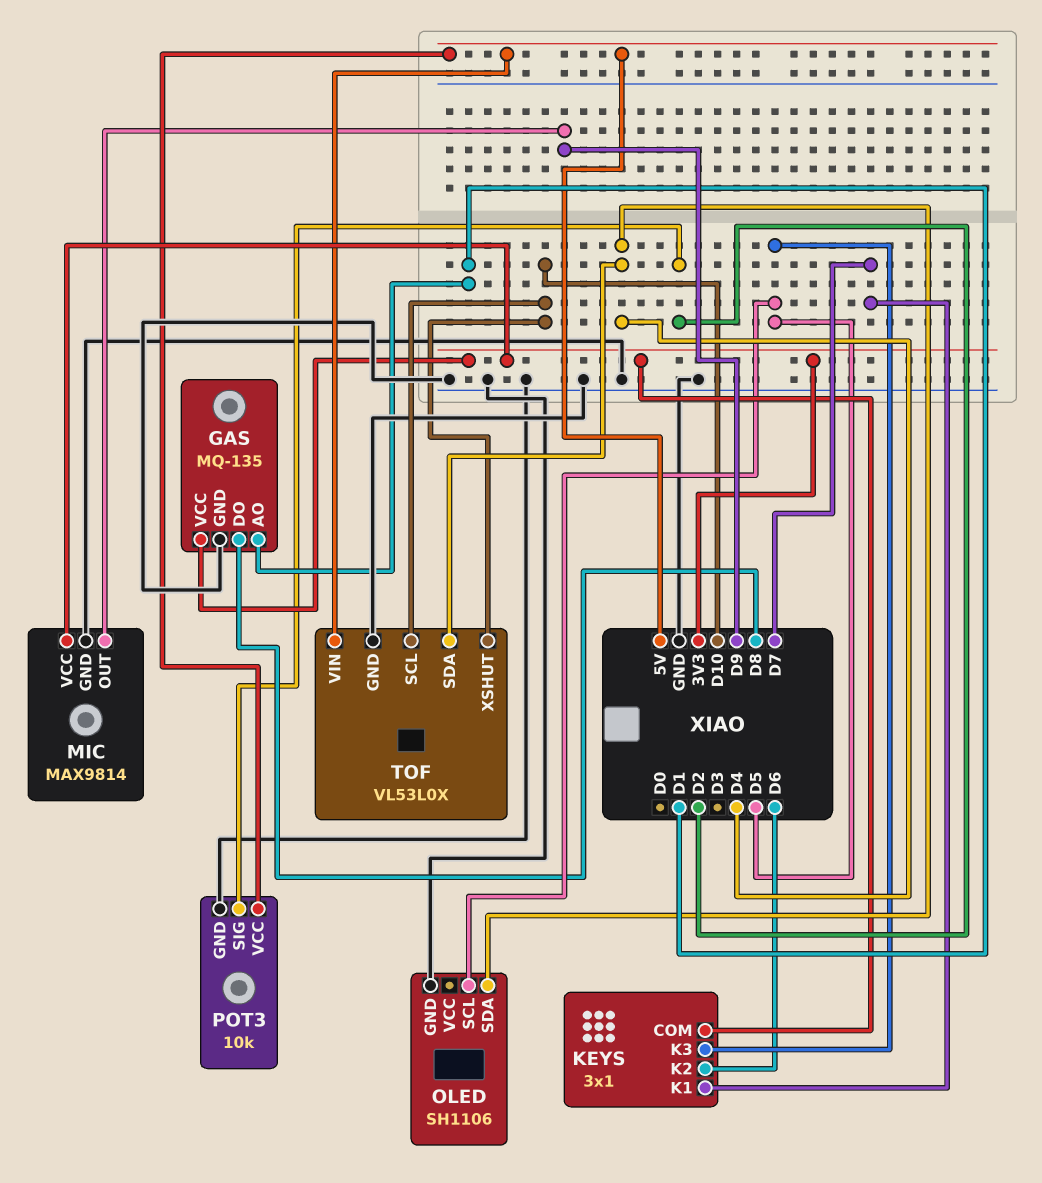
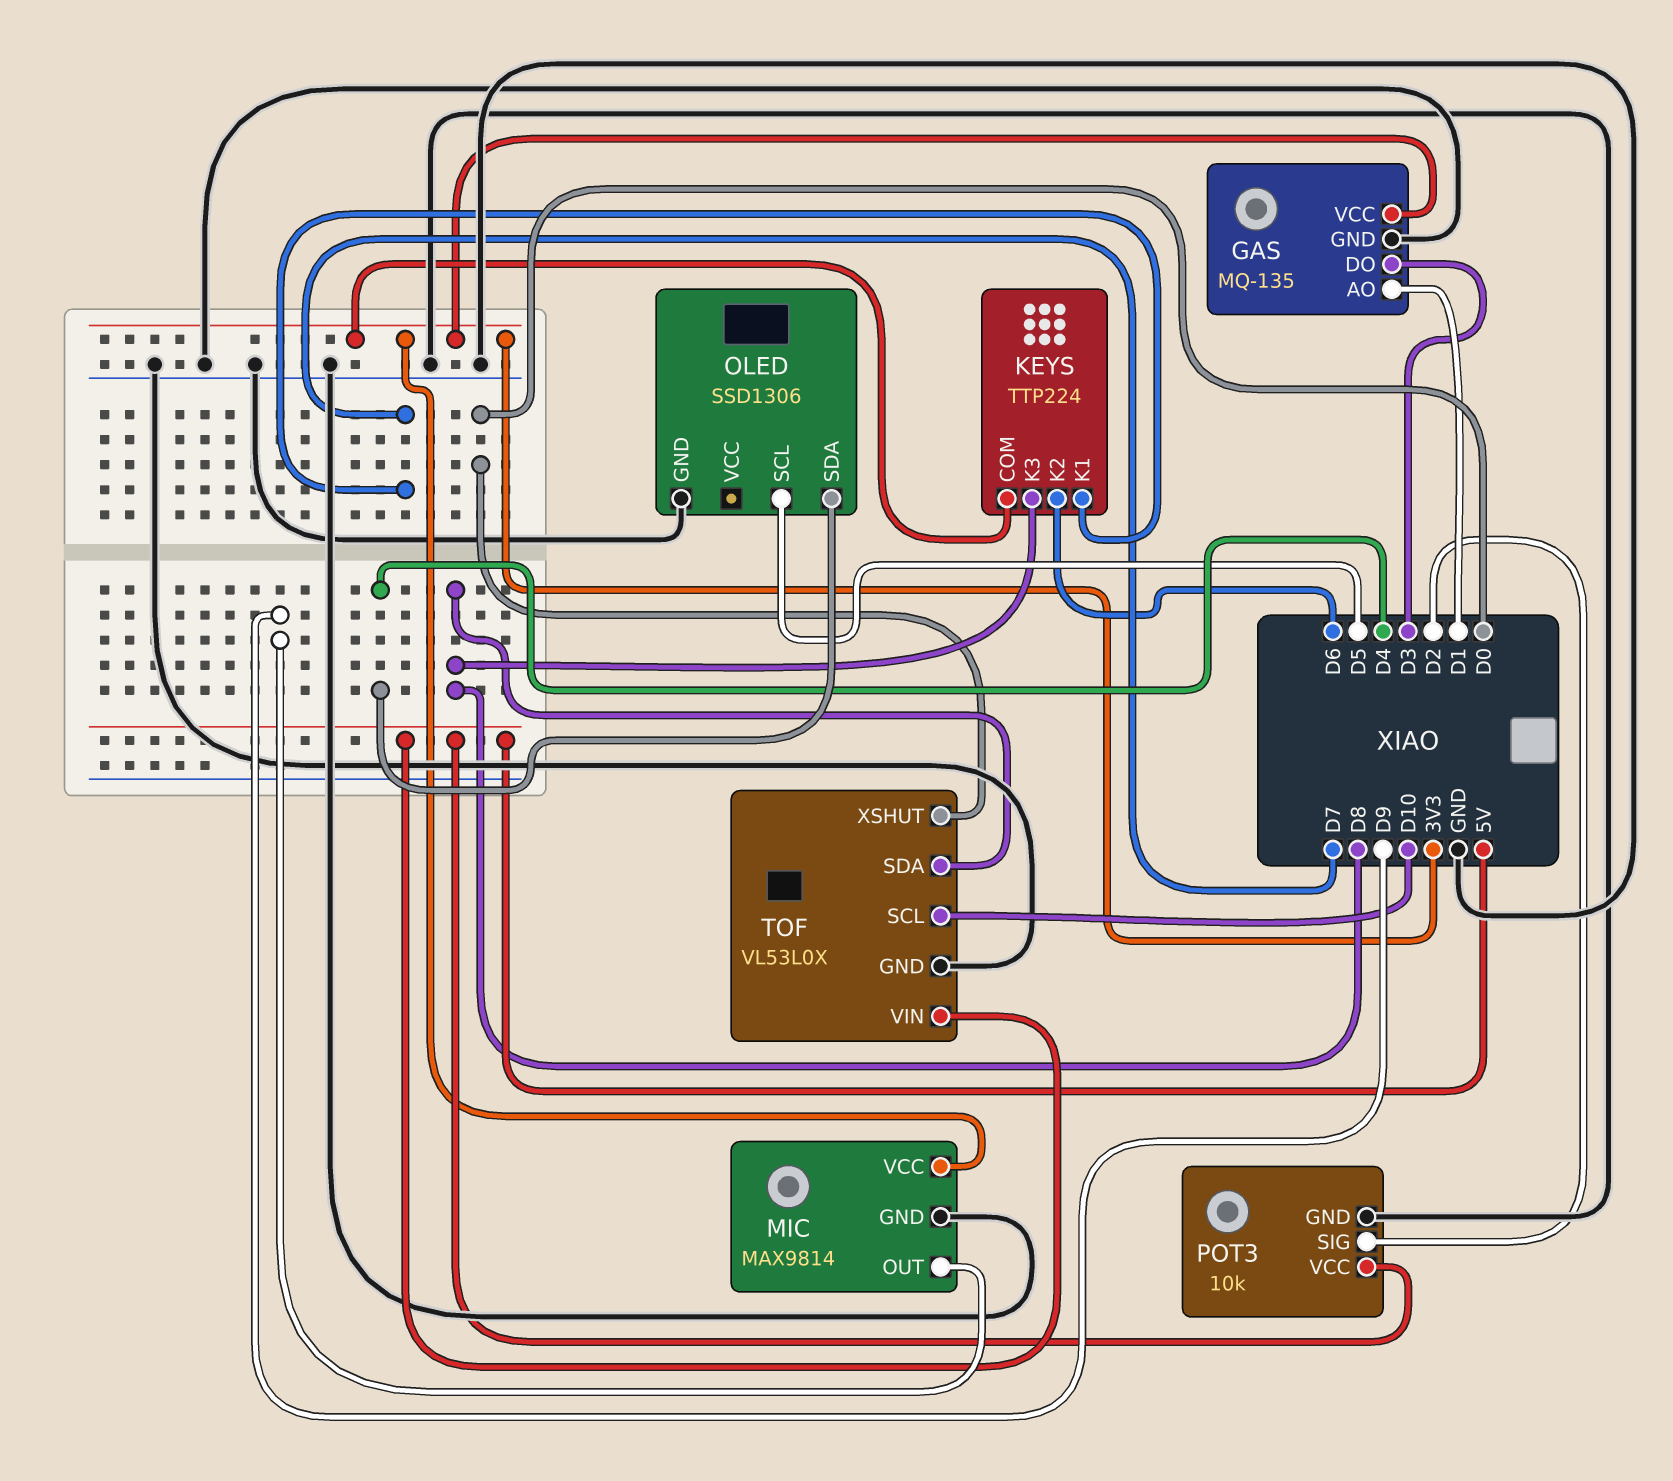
GAS pin DO: D8 -> D3
KEYS: 3x1 -> TTP224
KEYS pin K3: D5 -> D8
OLED: SH1106 -> SSD1306
TOF pin SDA: D4 -> D8
TOF pin XSHUT: D10 -> D0

